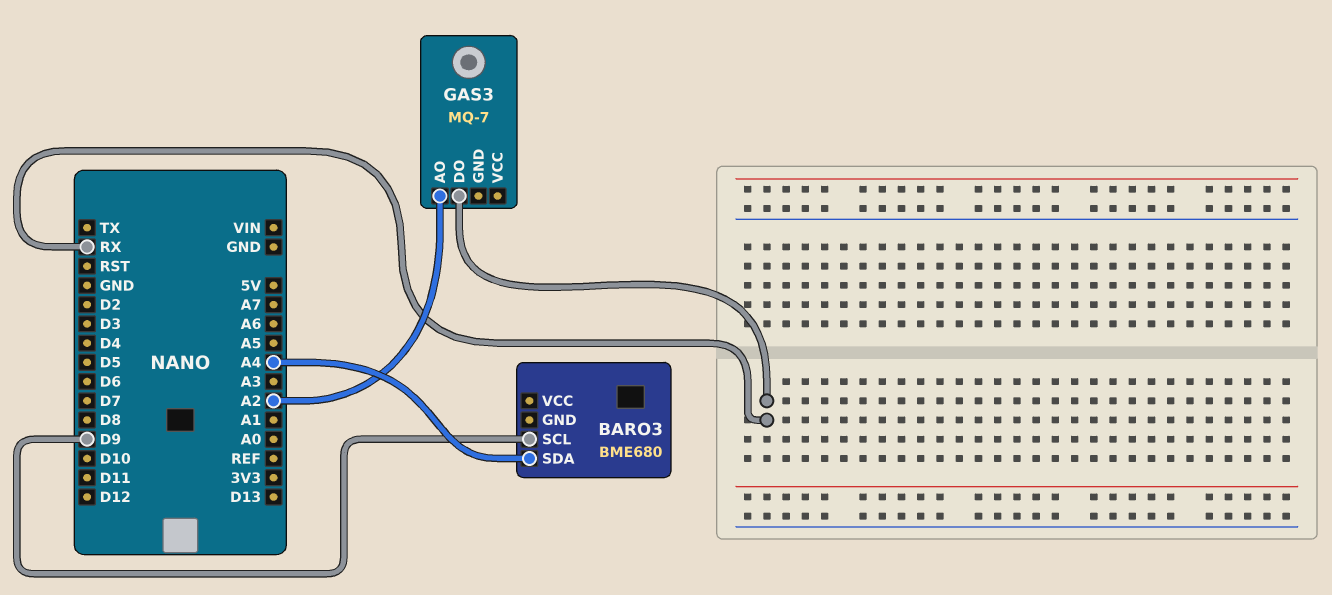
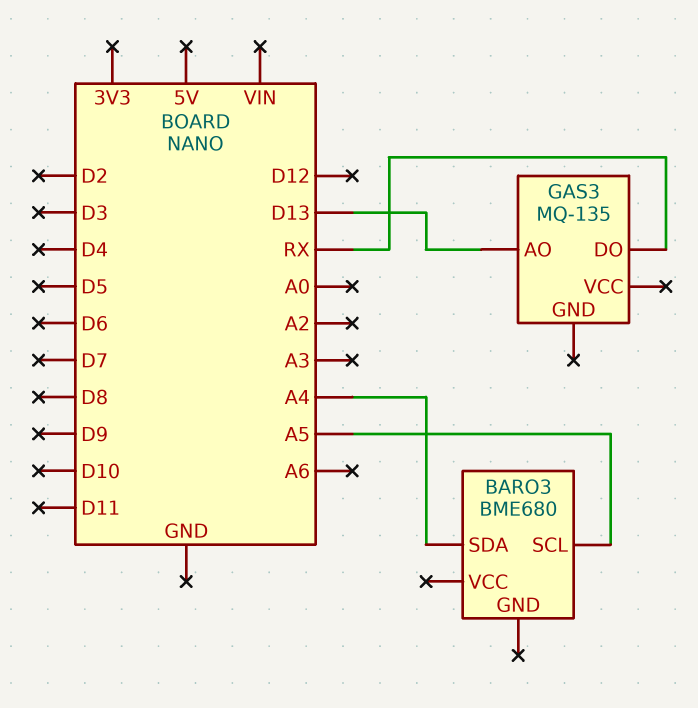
BARO3 pin SCL: D9 -> A5
GAS3: MQ-7 -> MQ-135
GAS3 pin AO: A2 -> D13

